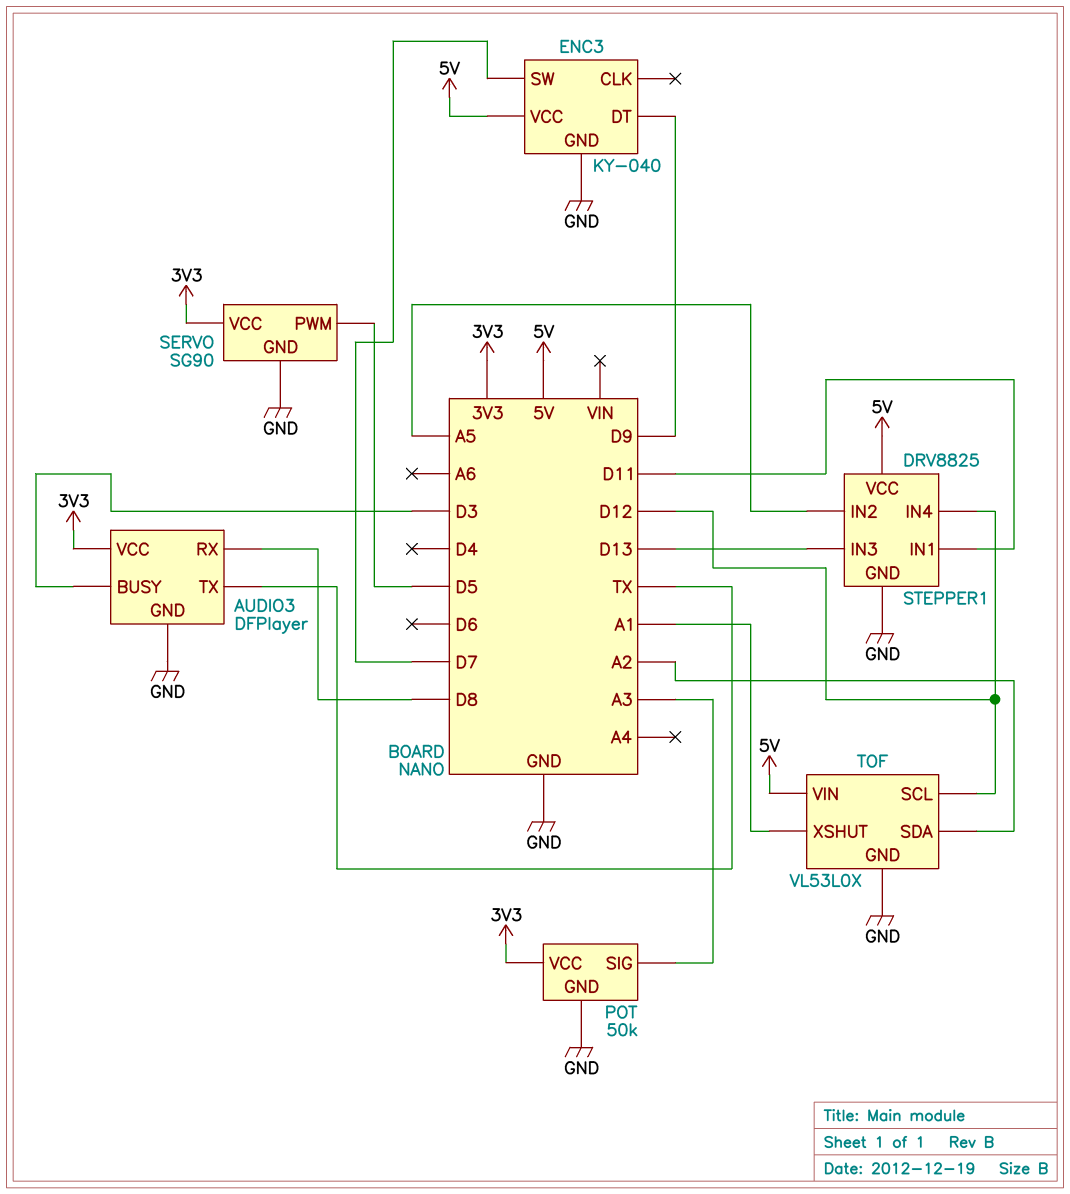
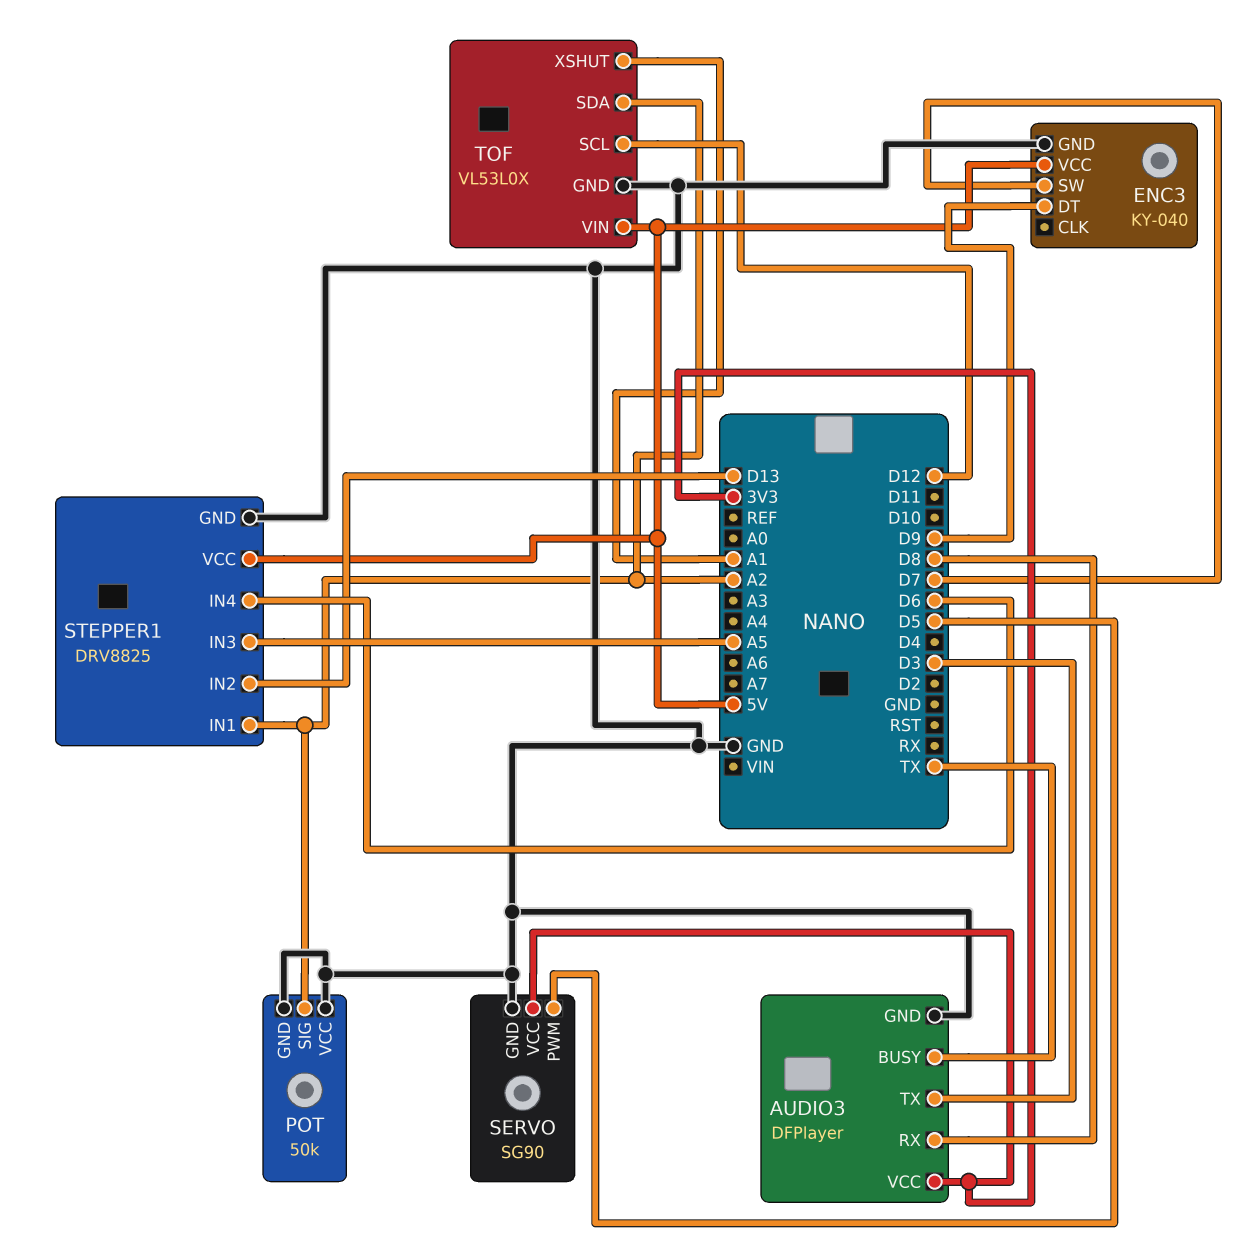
AUDIO3 pin BUSY: D3 -> TX
AUDIO3 pin TX: TX -> D3
POT pin SIG: A3 -> A2
POT pin VCC: 3V3 -> GND
STEPPER1 pin IN1: D11 -> A2
STEPPER1 pin IN2: A5 -> D13
STEPPER1 pin IN3: D13 -> A5
STEPPER1 pin IN4: D12 -> D6

